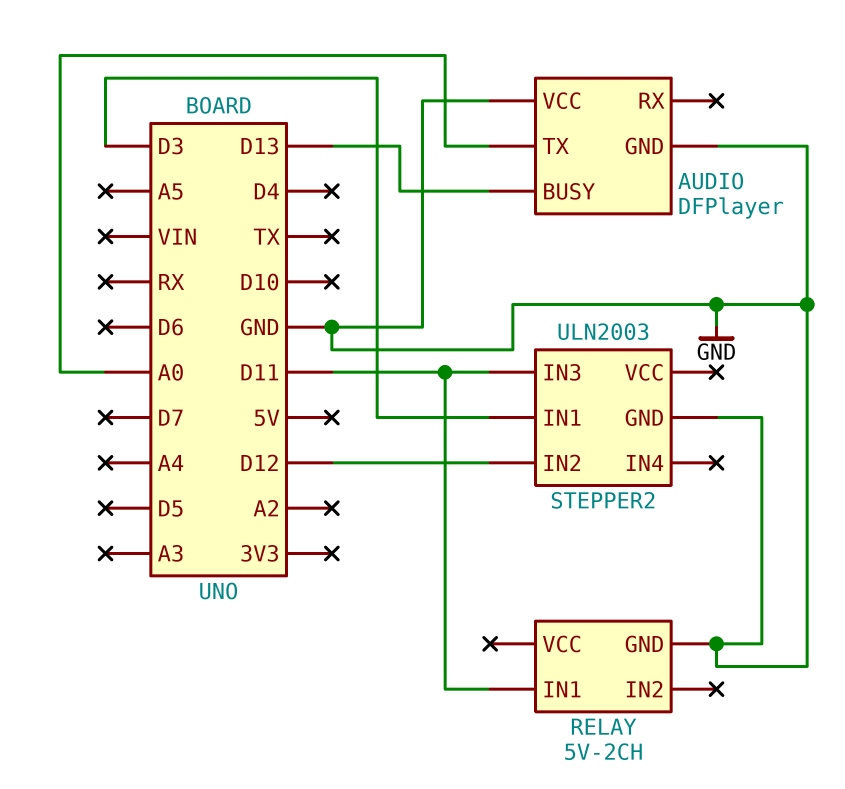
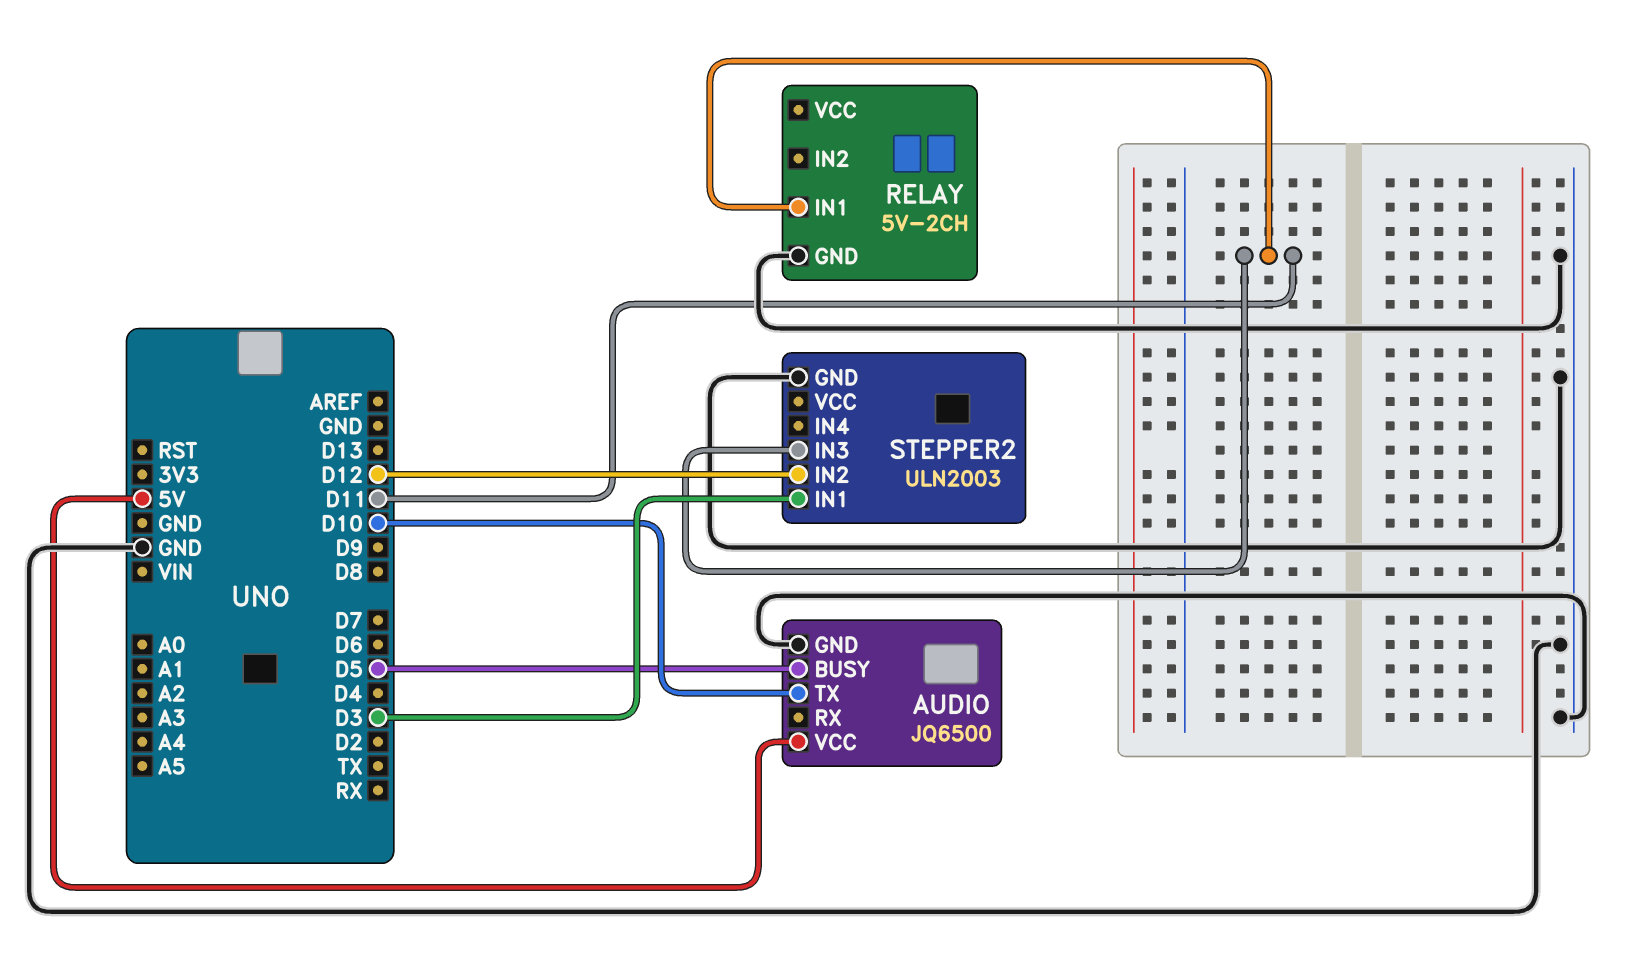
AUDIO: DFPlayer -> JQ6500
AUDIO pin BUSY: D13 -> D5
AUDIO pin TX: A0 -> D10
AUDIO pin VCC: GND -> 5V

